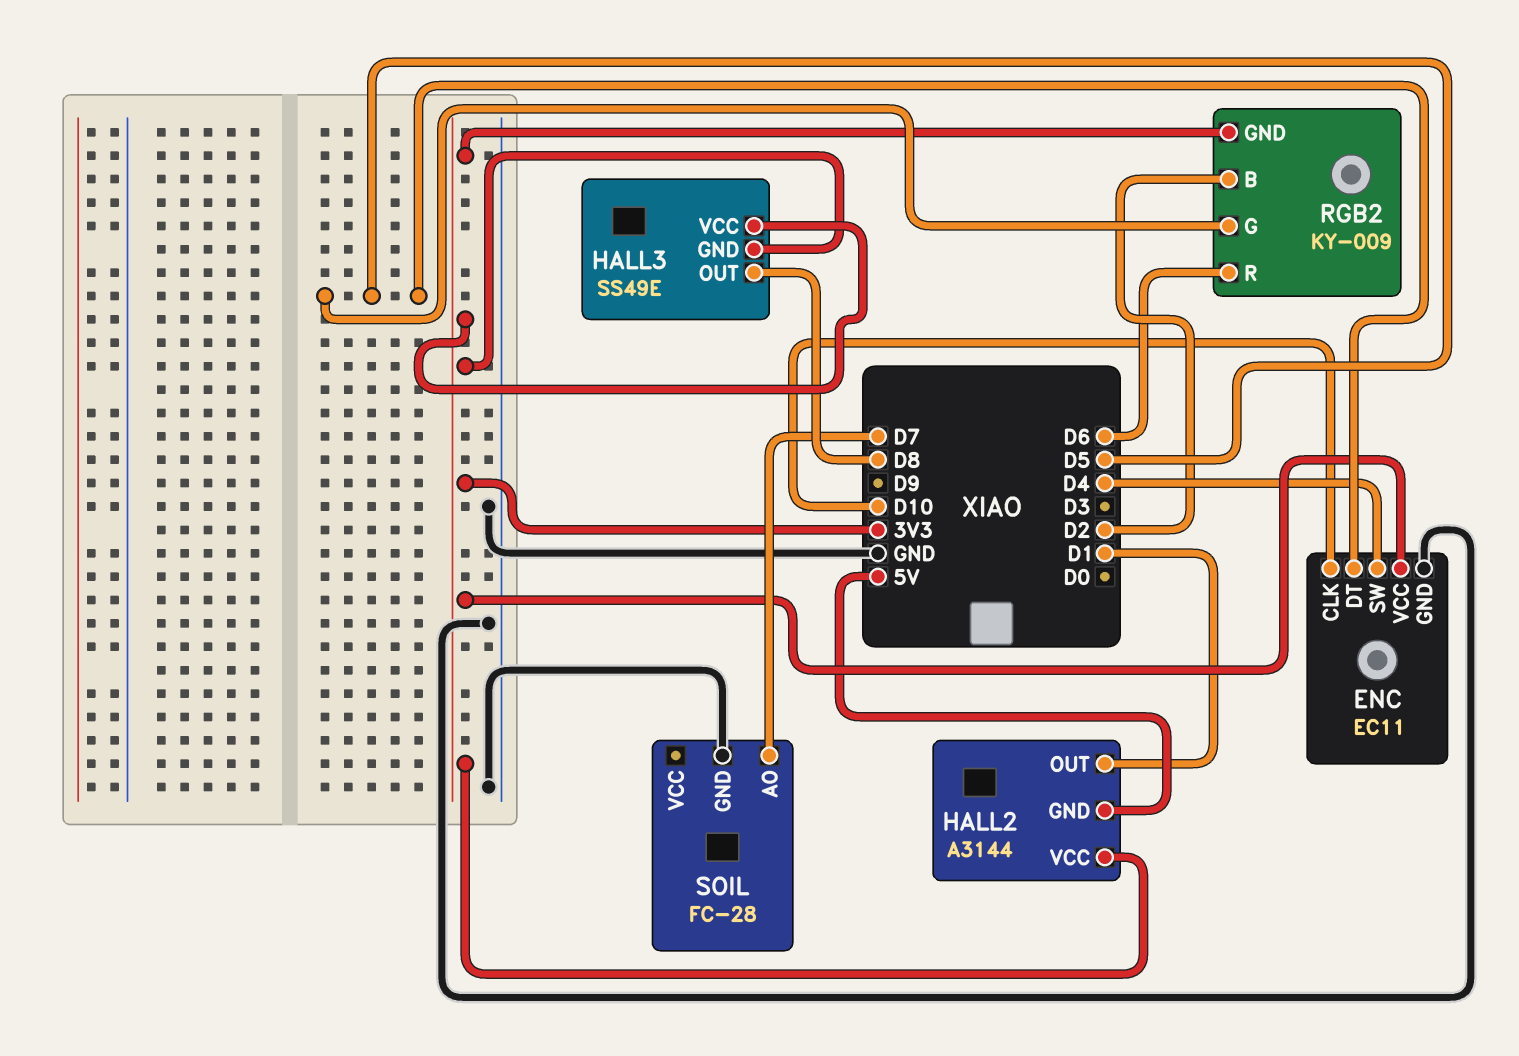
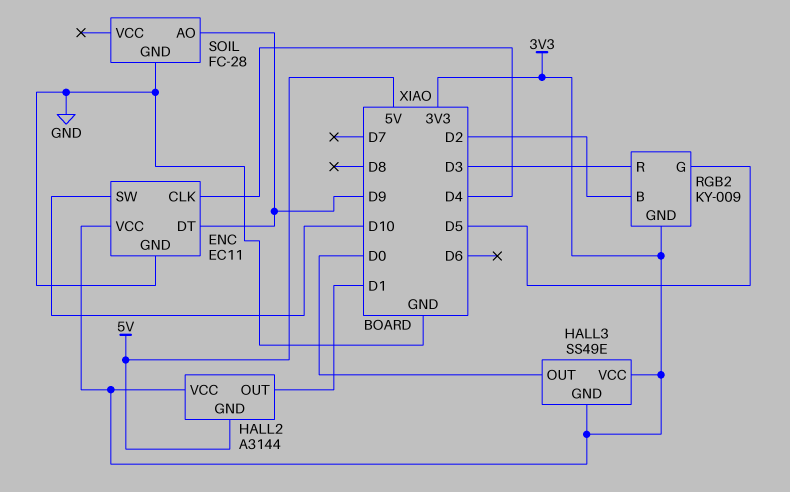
ENC pin CLK: D10 -> D4
ENC pin DT: D5 -> D9
ENC pin SW: D4 -> D10
HALL3 pin OUT: D8 -> D0
RGB2 pin R: D6 -> D3
SOIL pin AO: D7 -> D9

